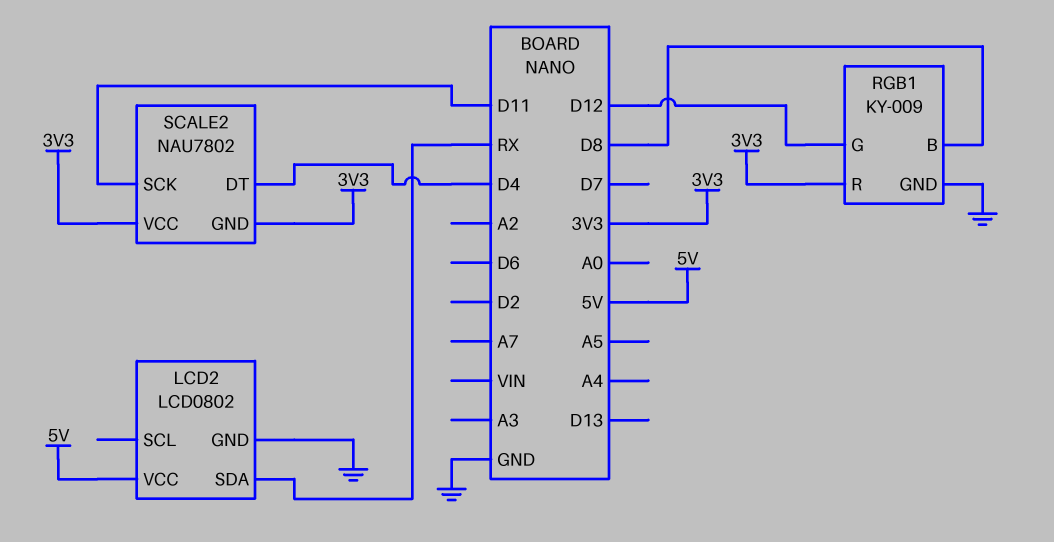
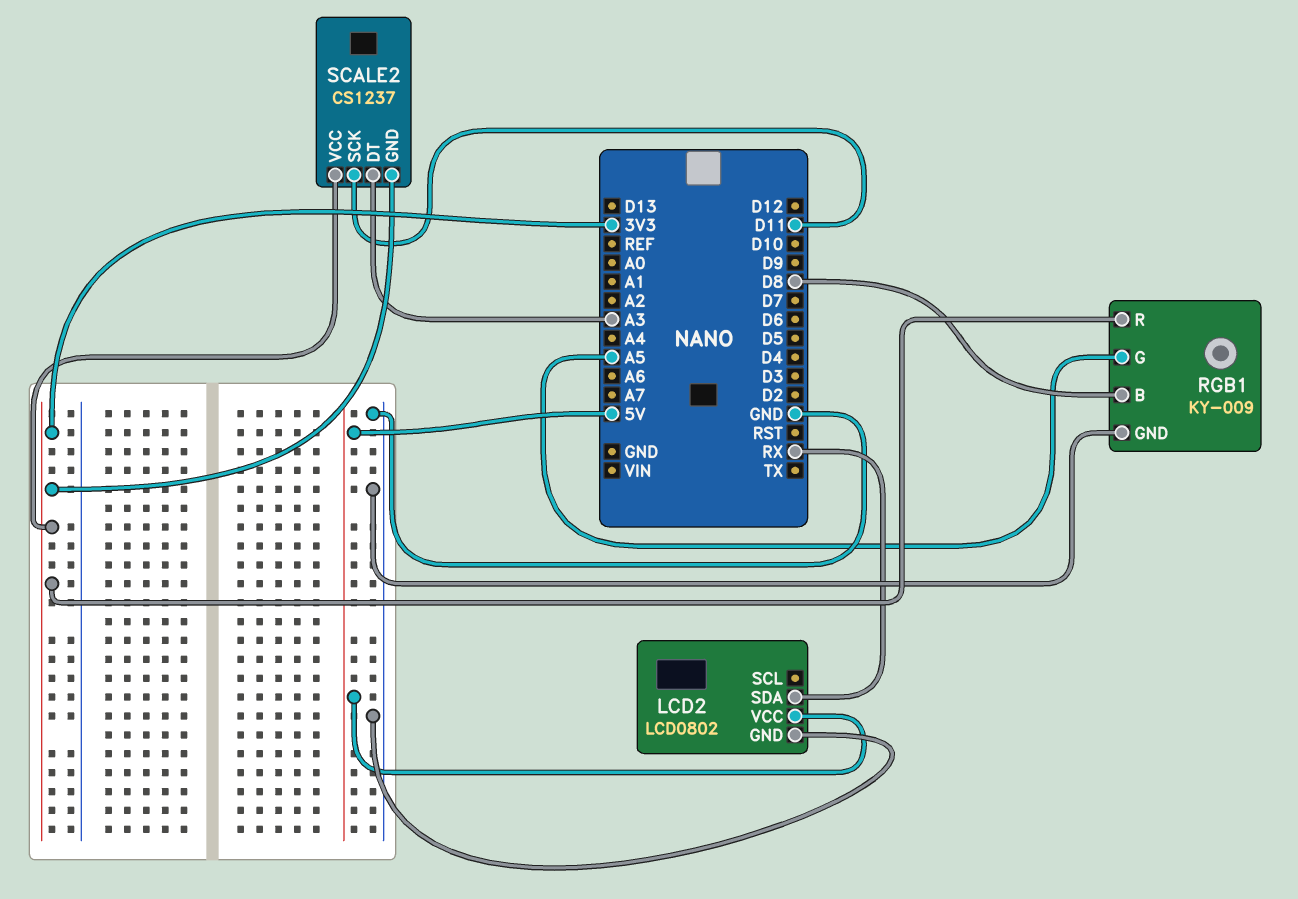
RGB1 pin G: D12 -> A5
SCALE2: NAU7802 -> CS1237
SCALE2 pin DT: D4 -> A3

